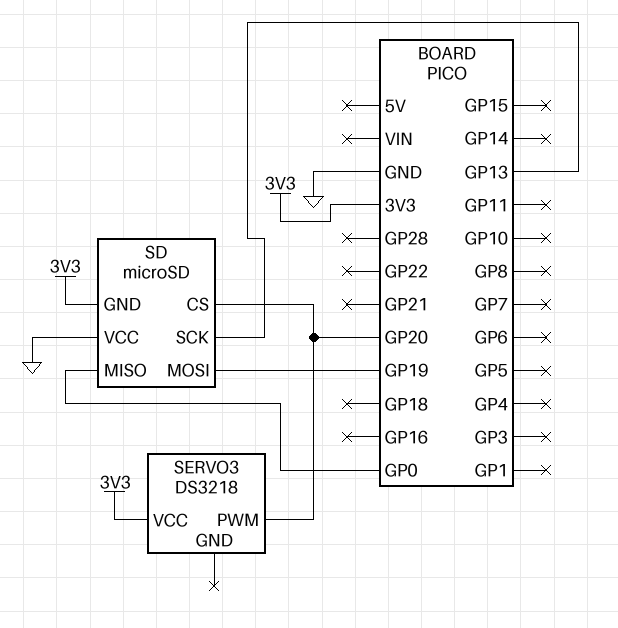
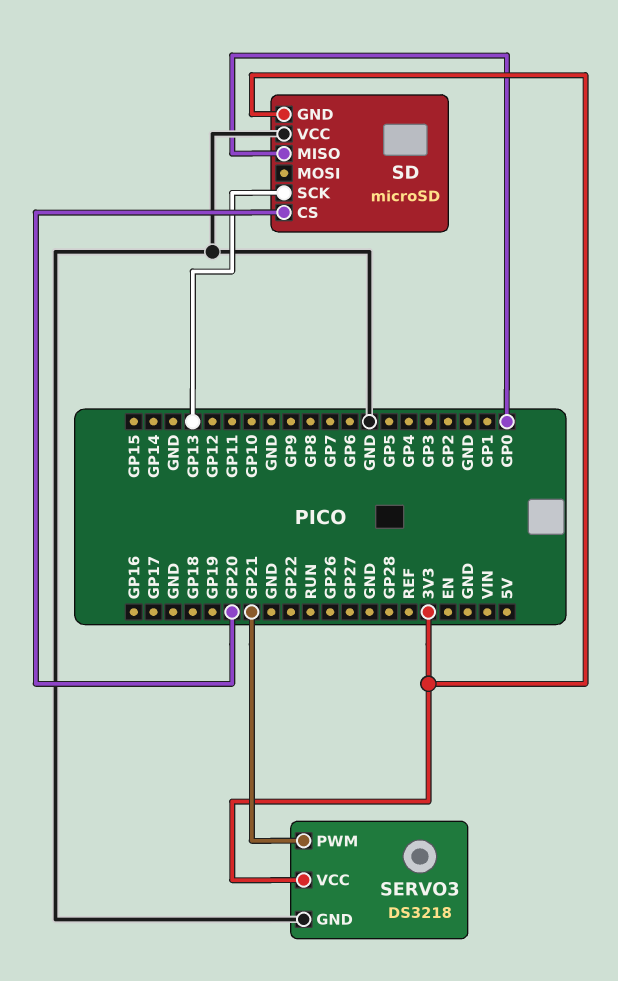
SD pin MOSI: GP19 -> none
SERVO3 pin GND: none -> GND
SERVO3 pin PWM: GP20 -> GP21

